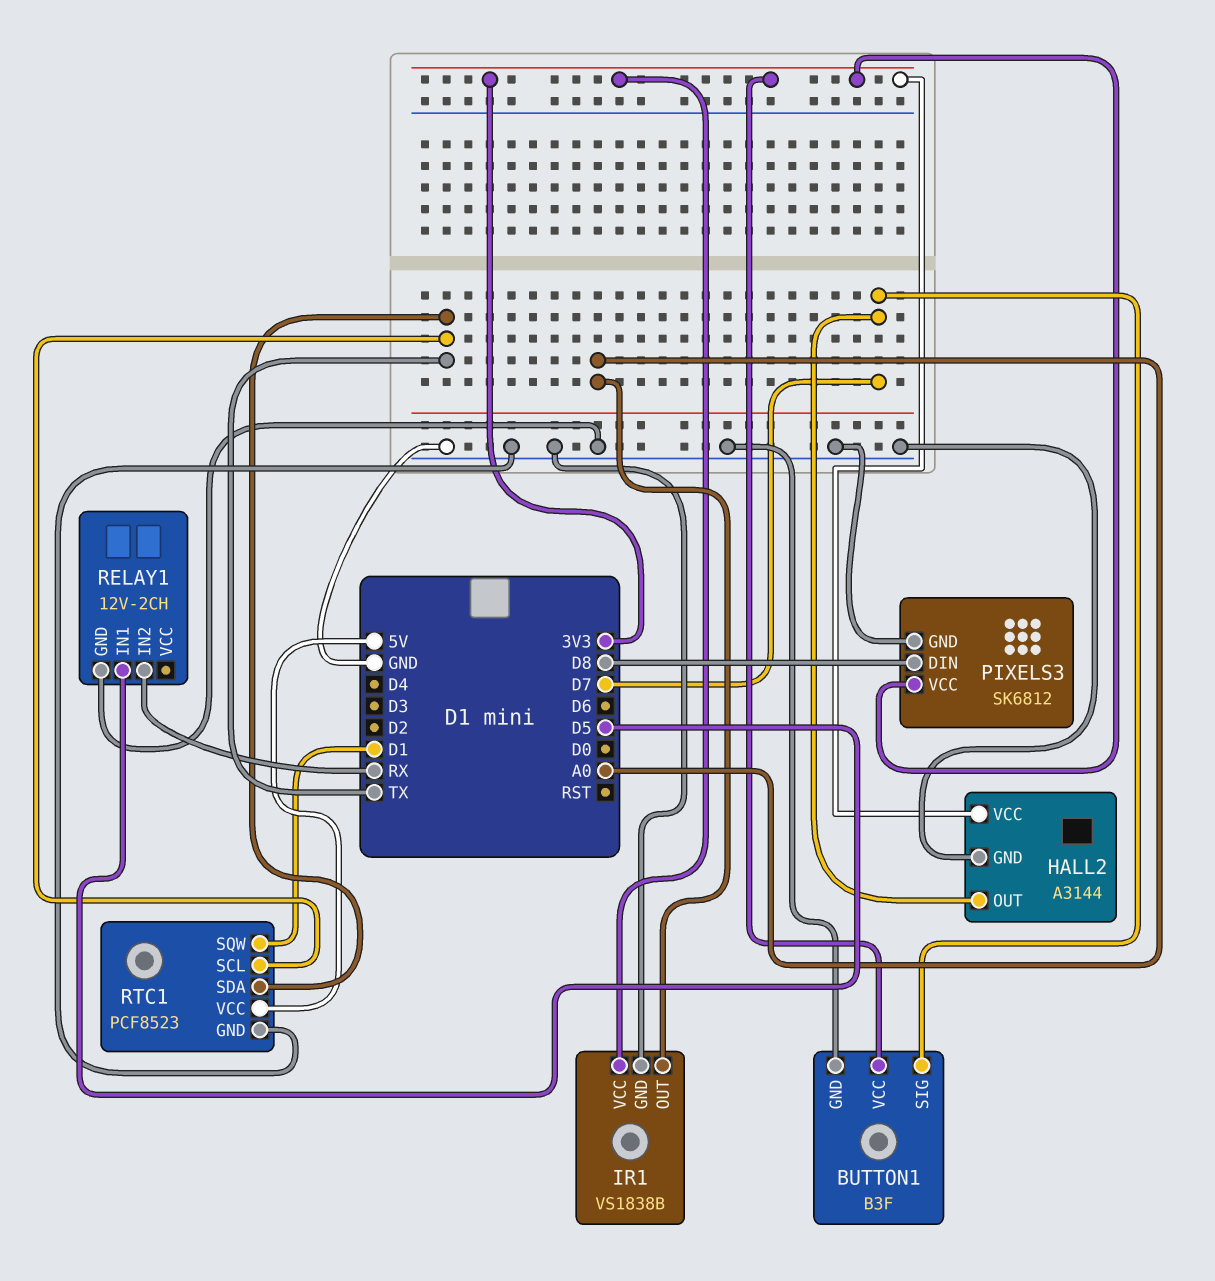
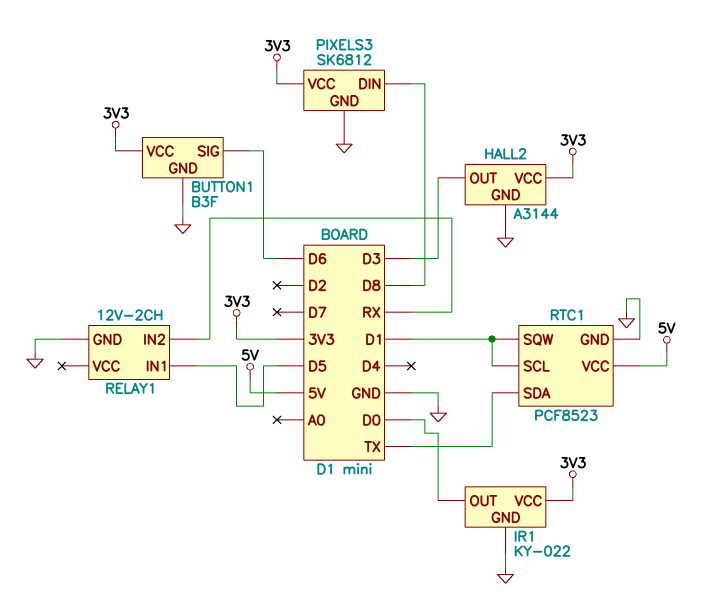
BUTTON1 pin SIG: D7 -> D6
HALL2 pin OUT: D7 -> D3
IR1: VS1838B -> KY-022
IR1 pin OUT: A0 -> D0
RTC1 pin SCL: TX -> D1

